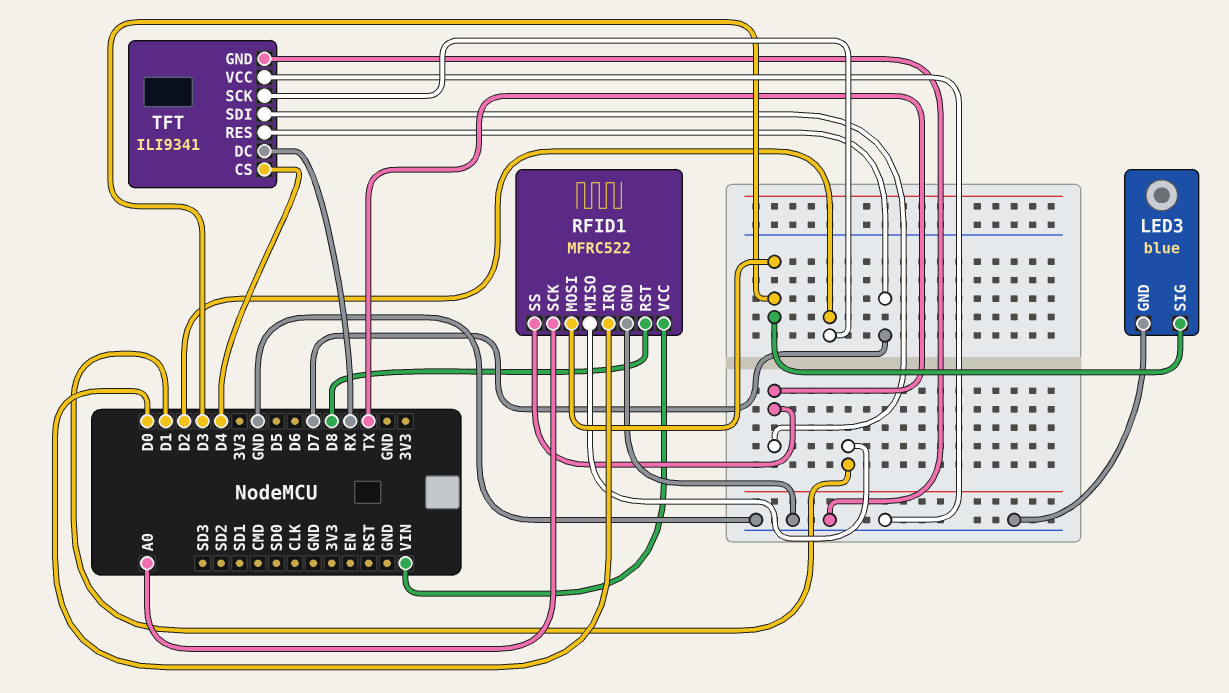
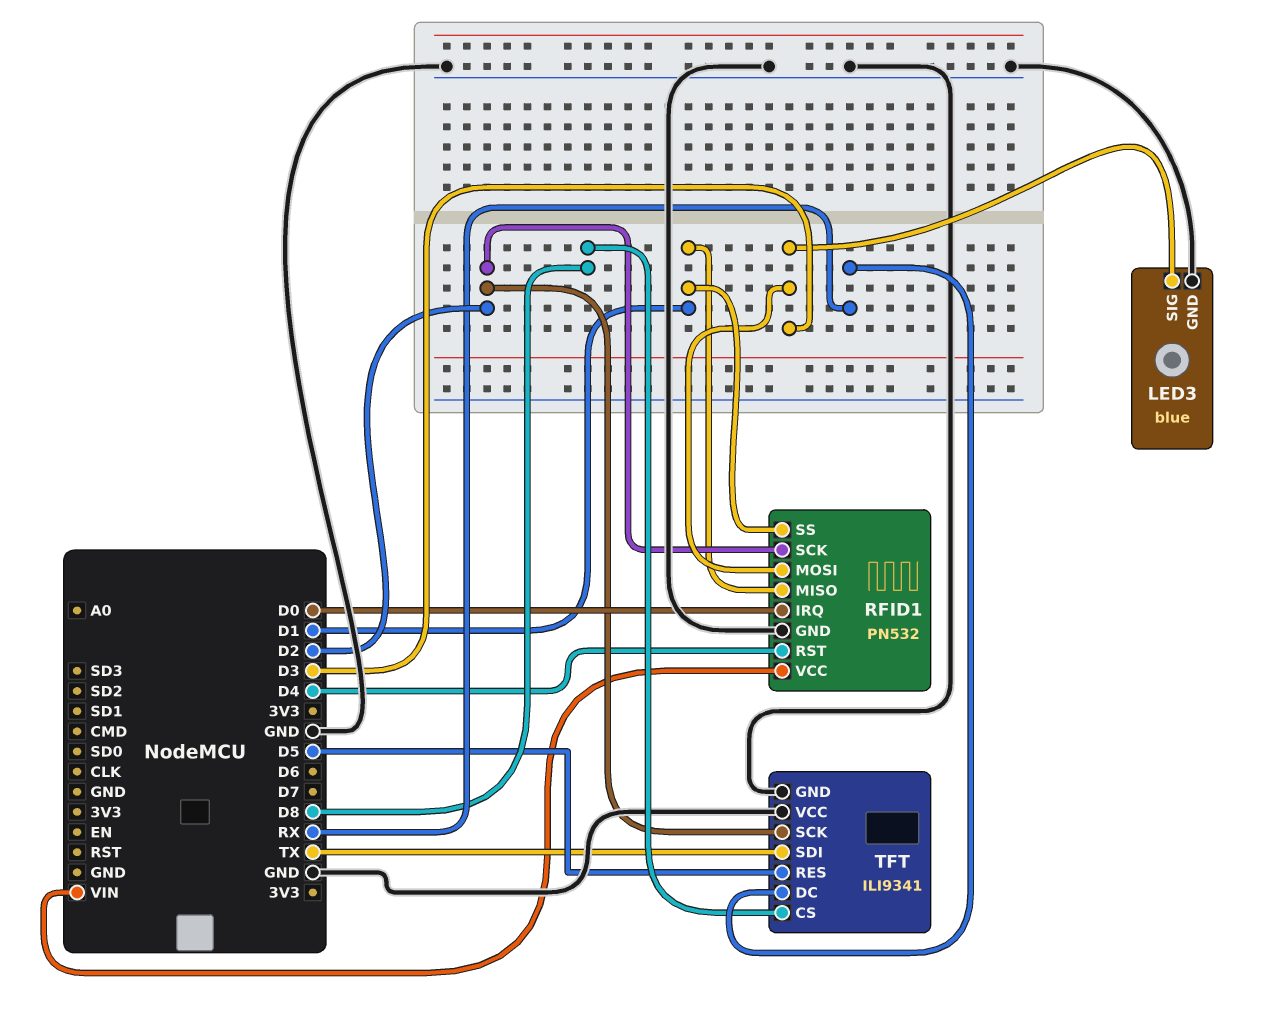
RFID1: MFRC522 -> PN532
RFID1 pin RST: D8 -> D4
RFID1 pin SCK: A0 -> D2
RFID1 pin SS: TX -> D1
TFT pin CS: D4 -> D8
TFT pin RES: D7 -> D5

